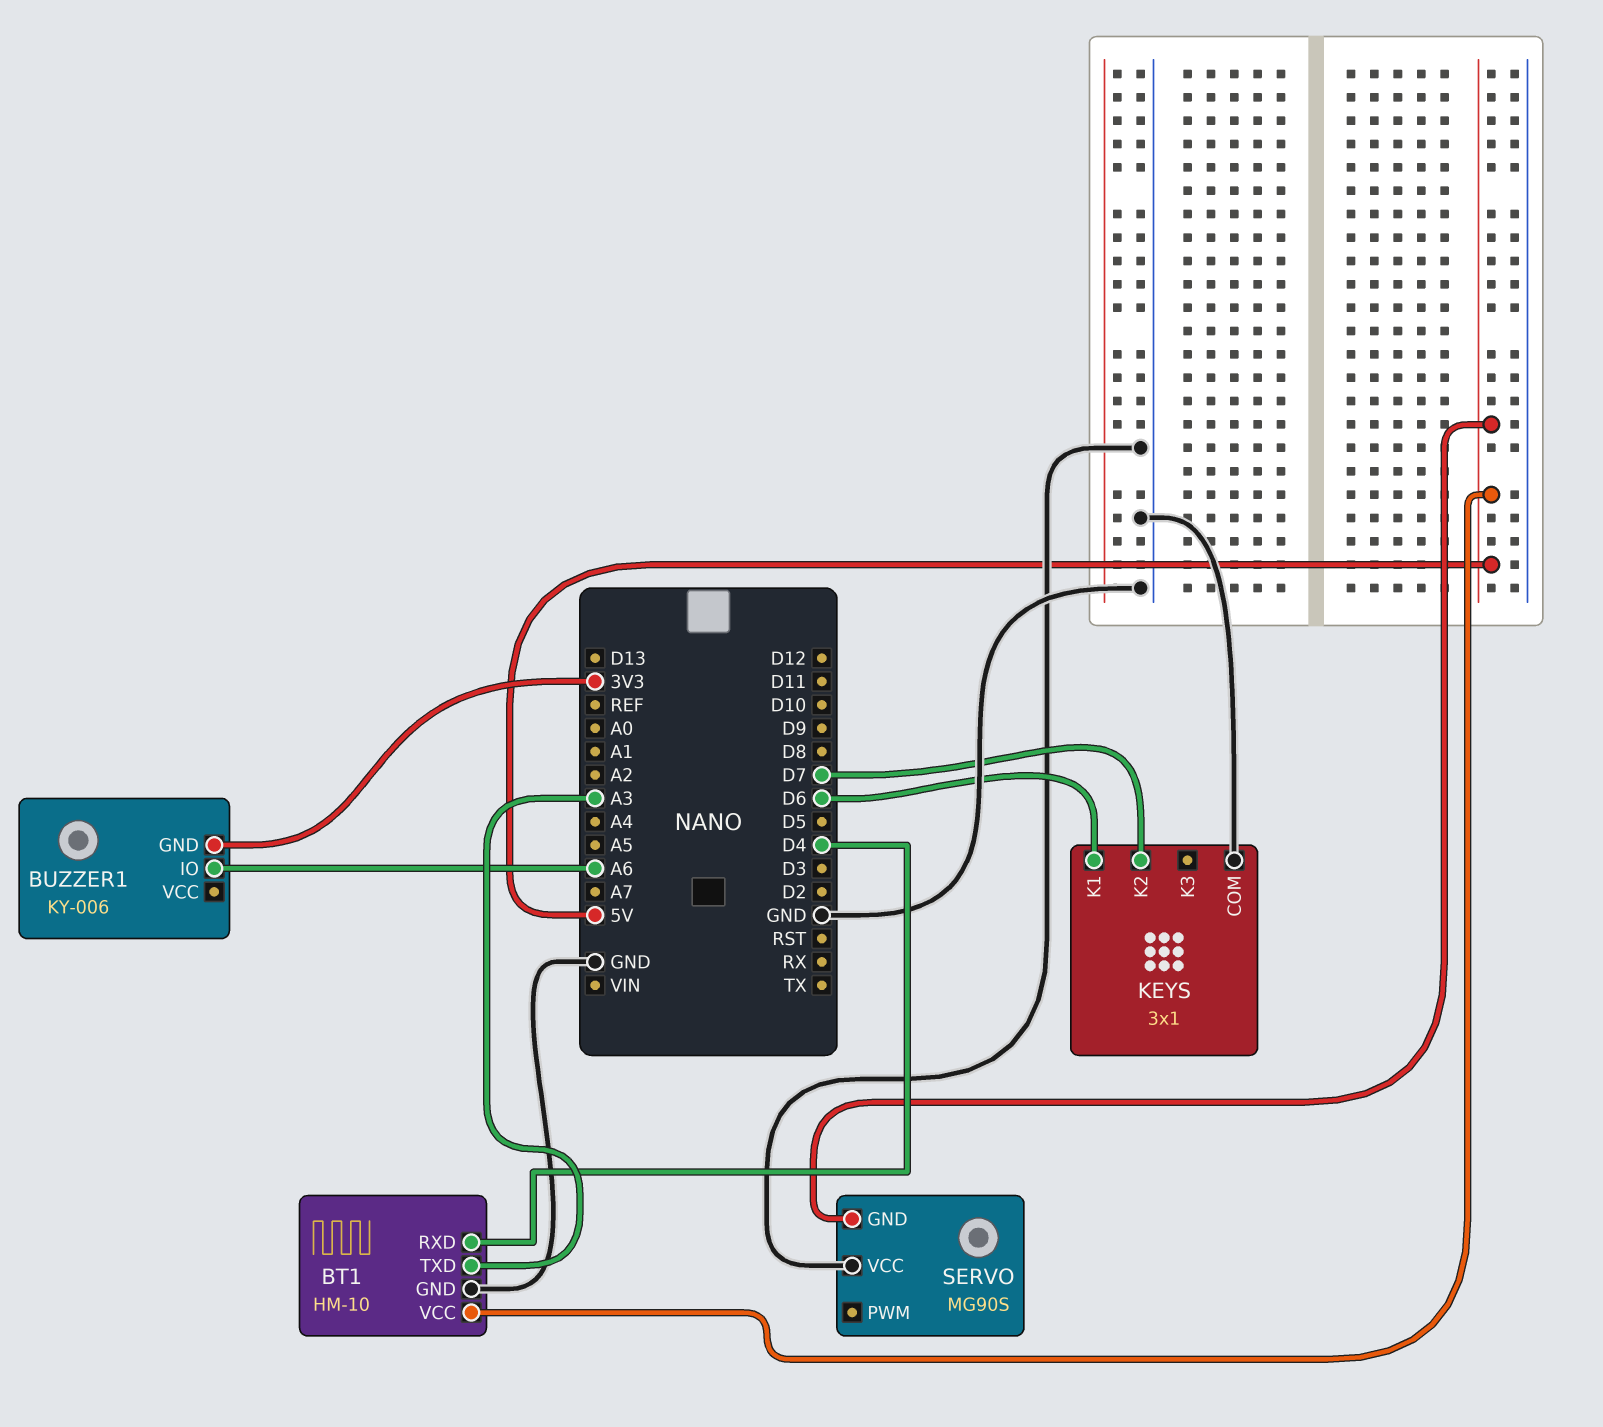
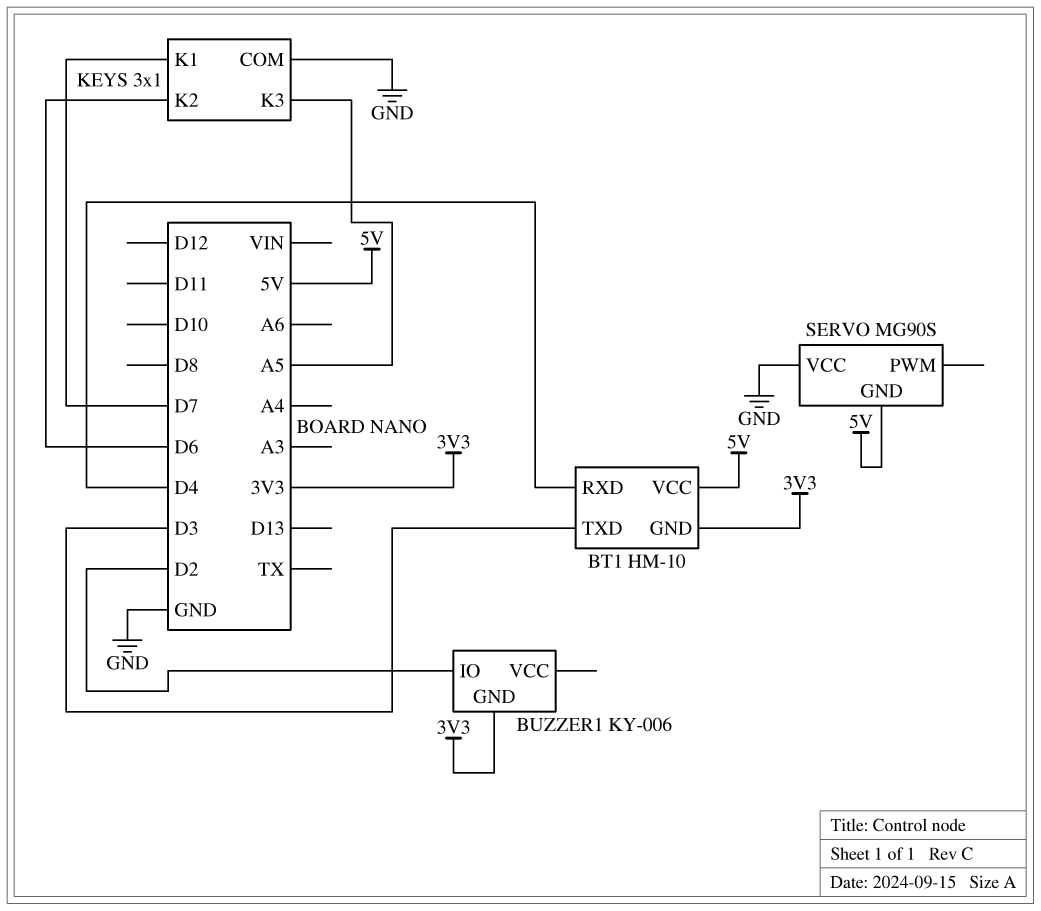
BT1 pin GND: GND -> 3V3
BT1 pin TXD: A3 -> D3
BUZZER1 pin IO: A6 -> D2
KEYS pin K1: D6 -> D7
KEYS pin K2: D7 -> D6
KEYS pin K3: none -> A5

